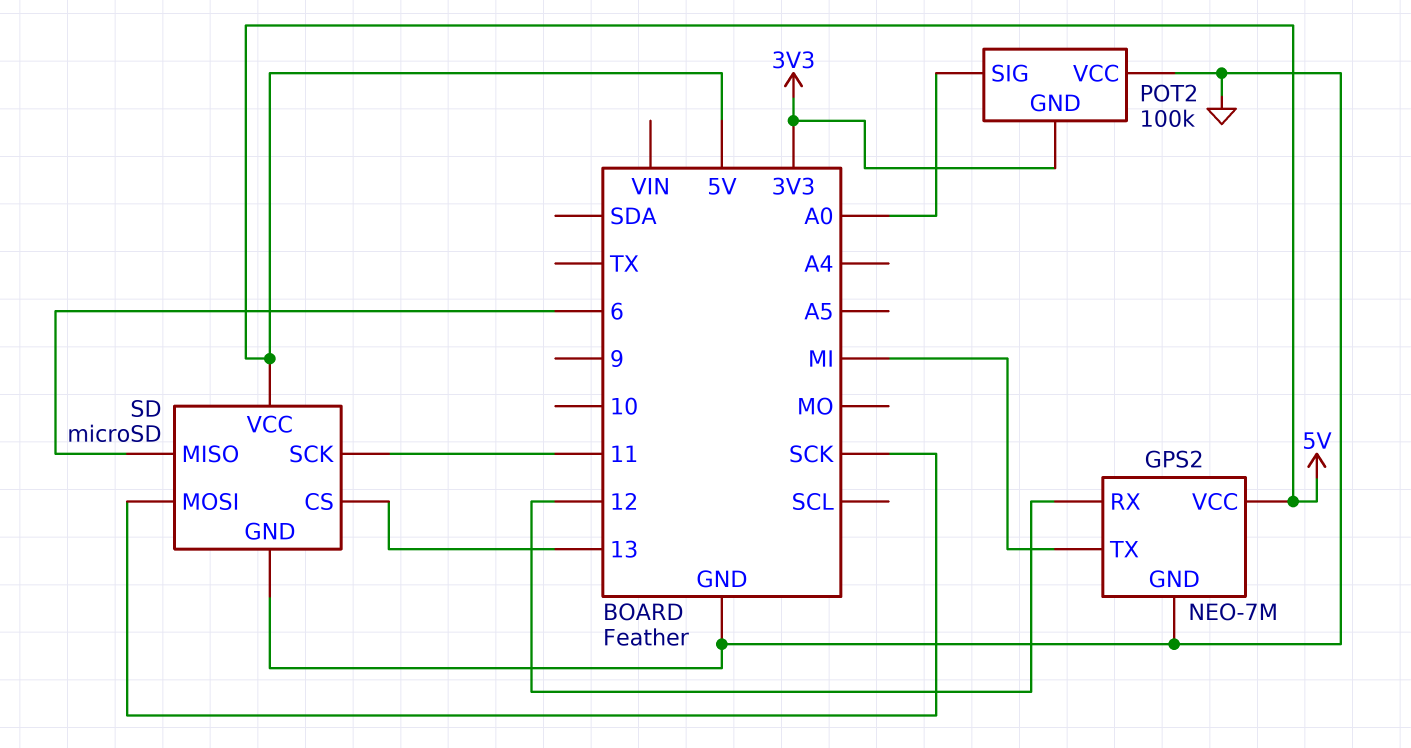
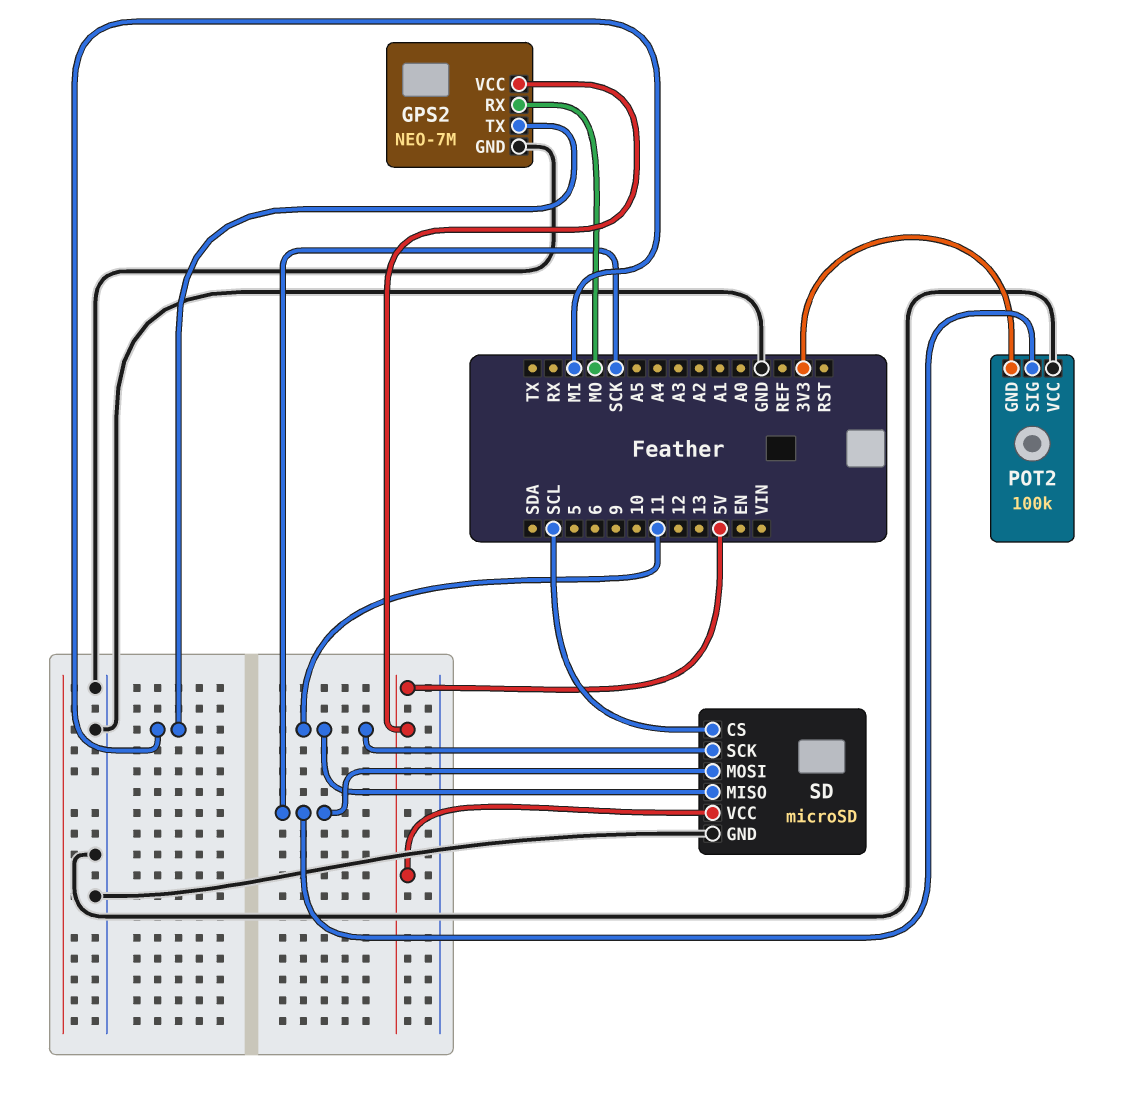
GPS2 pin RX: 12 -> MO
POT2 pin SIG: A0 -> SCK
SD pin CS: 13 -> SCL
SD pin MISO: 6 -> 11

